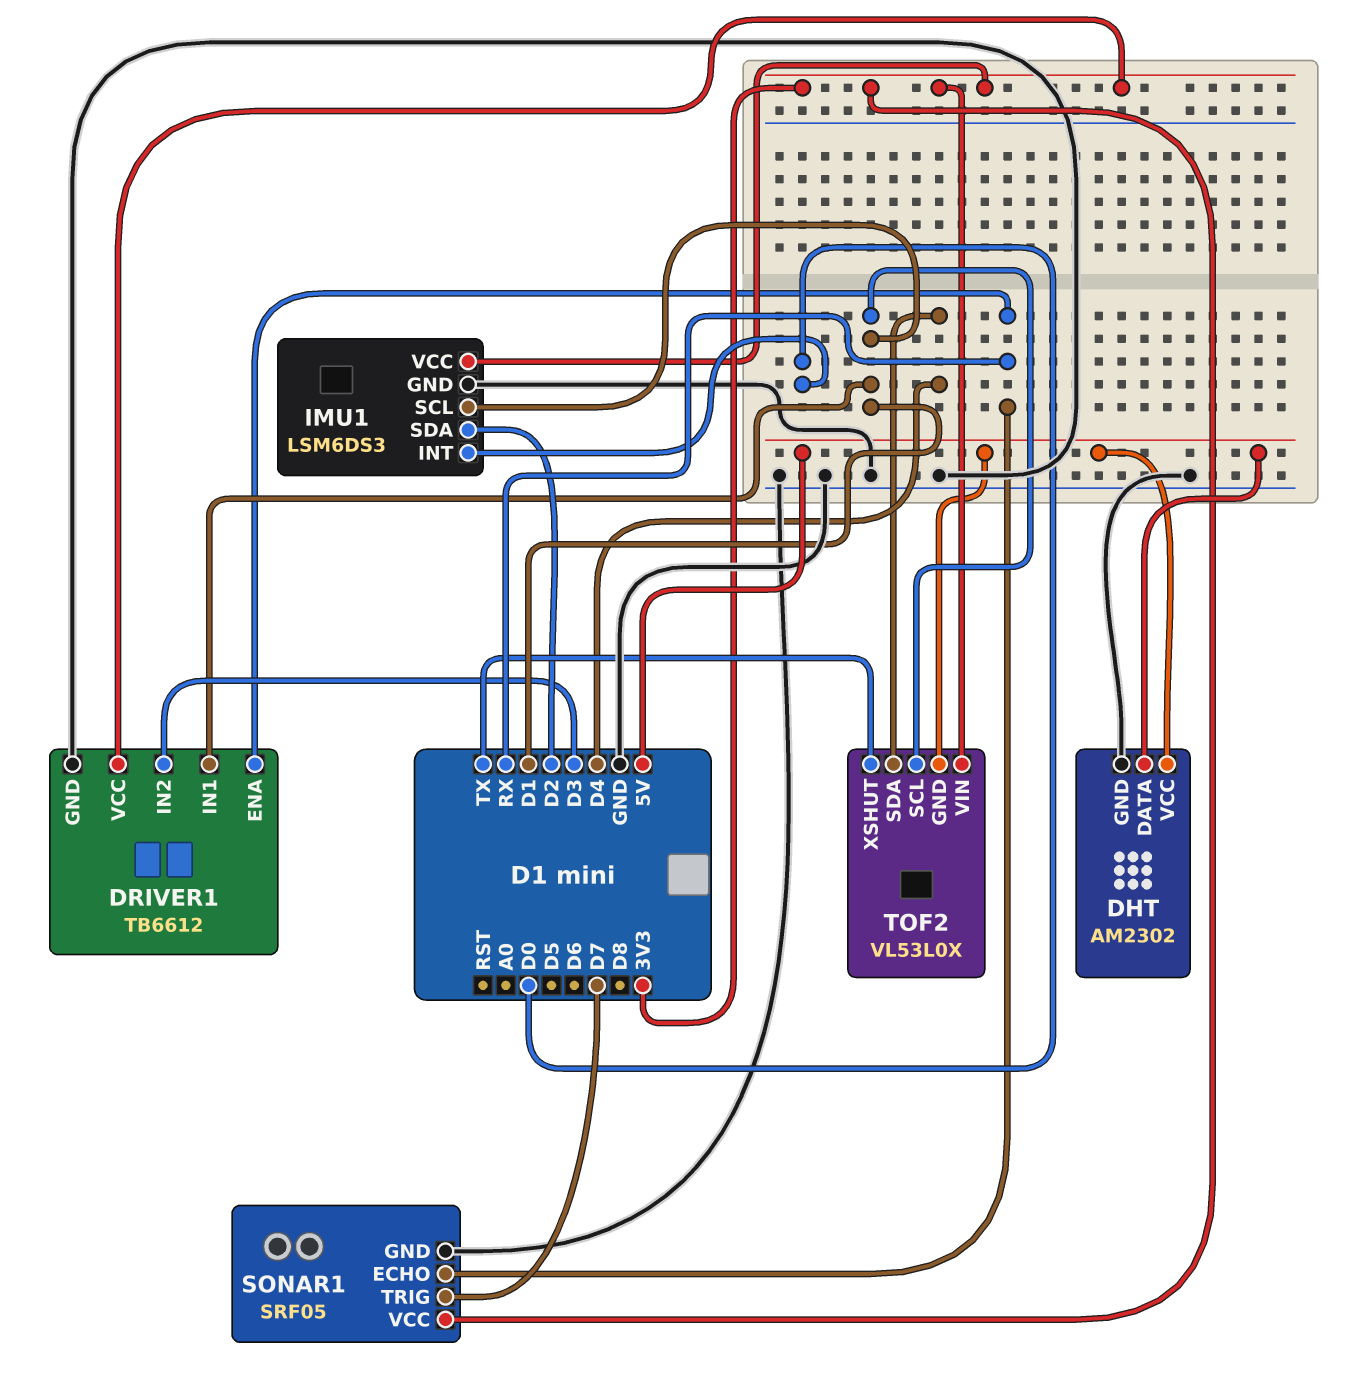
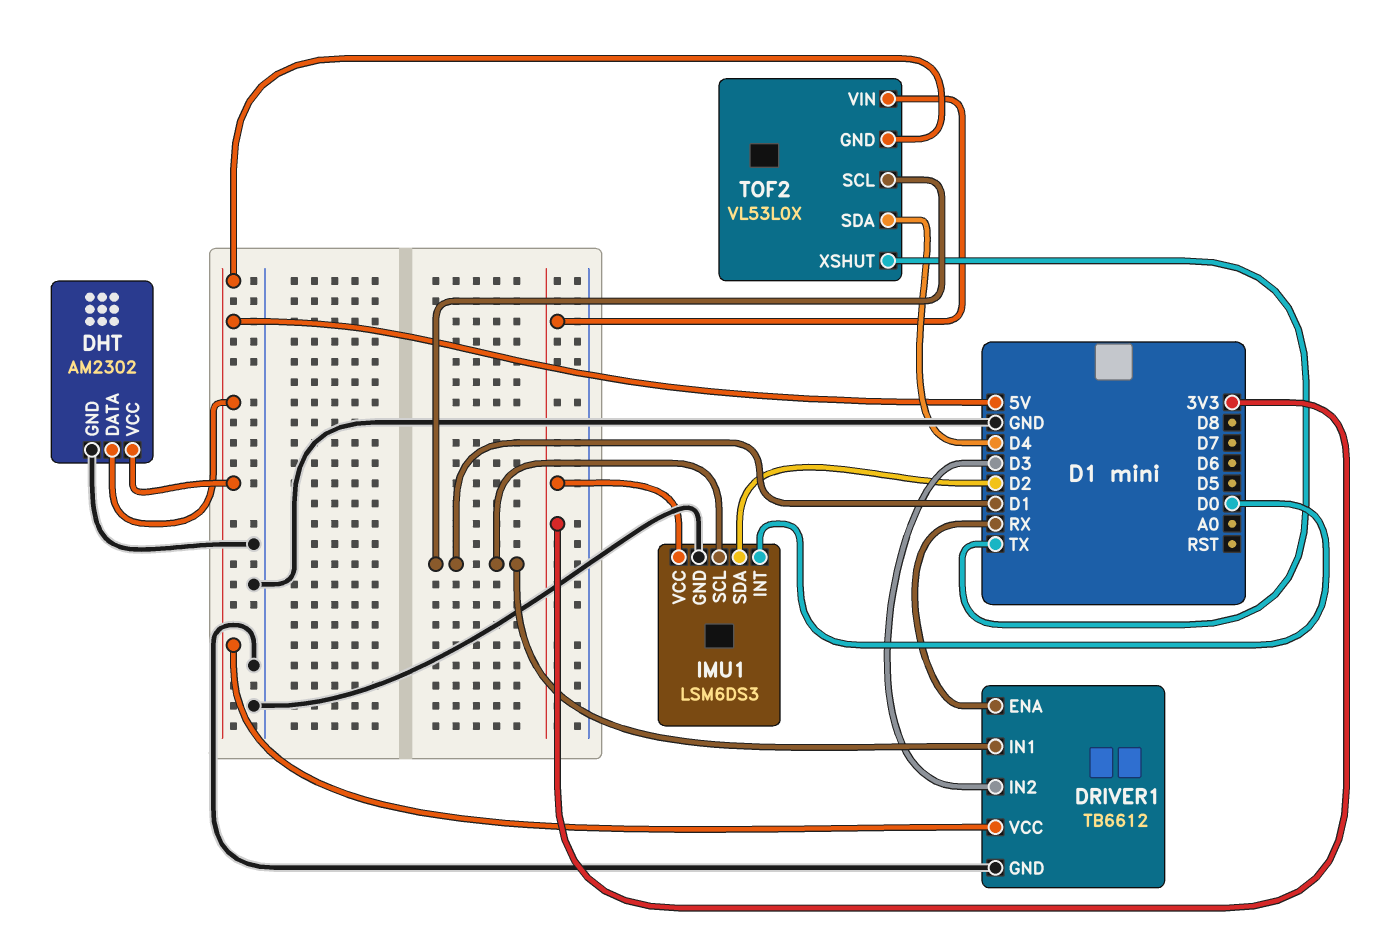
DRIVER1 pin VCC: 3V3 -> 5V
SONAR1: SRF05 -> none
SONAR1 pin ECHO: RX -> none
SONAR1 pin GND: GND -> none
SONAR1 pin TRIG: D7 -> none
SONAR1 pin VCC: 3V3 -> none

